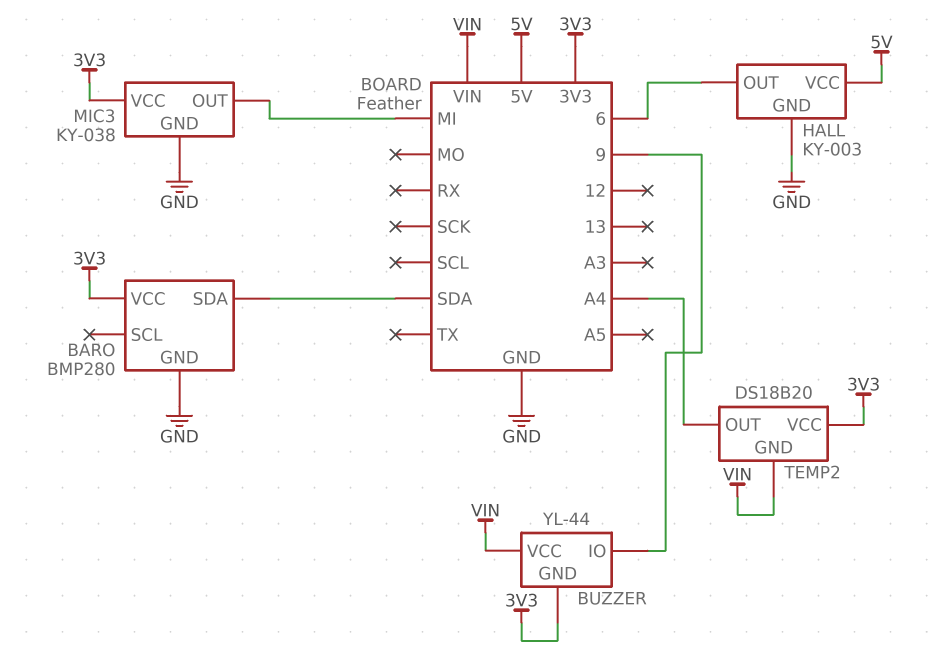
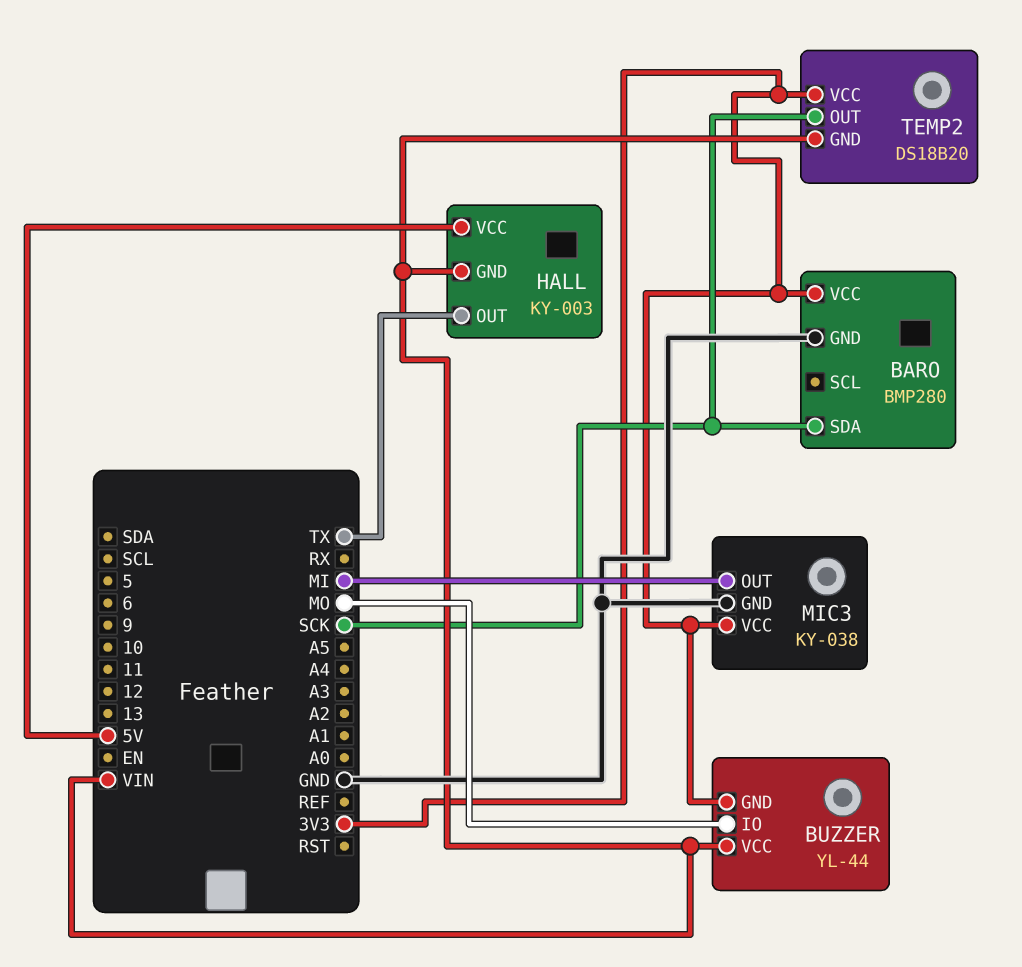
BARO pin SDA: SDA -> SCK
BUZZER pin IO: 9 -> MO
HALL pin GND: GND -> VIN
HALL pin OUT: 6 -> TX
TEMP2 pin OUT: A4 -> SCK

